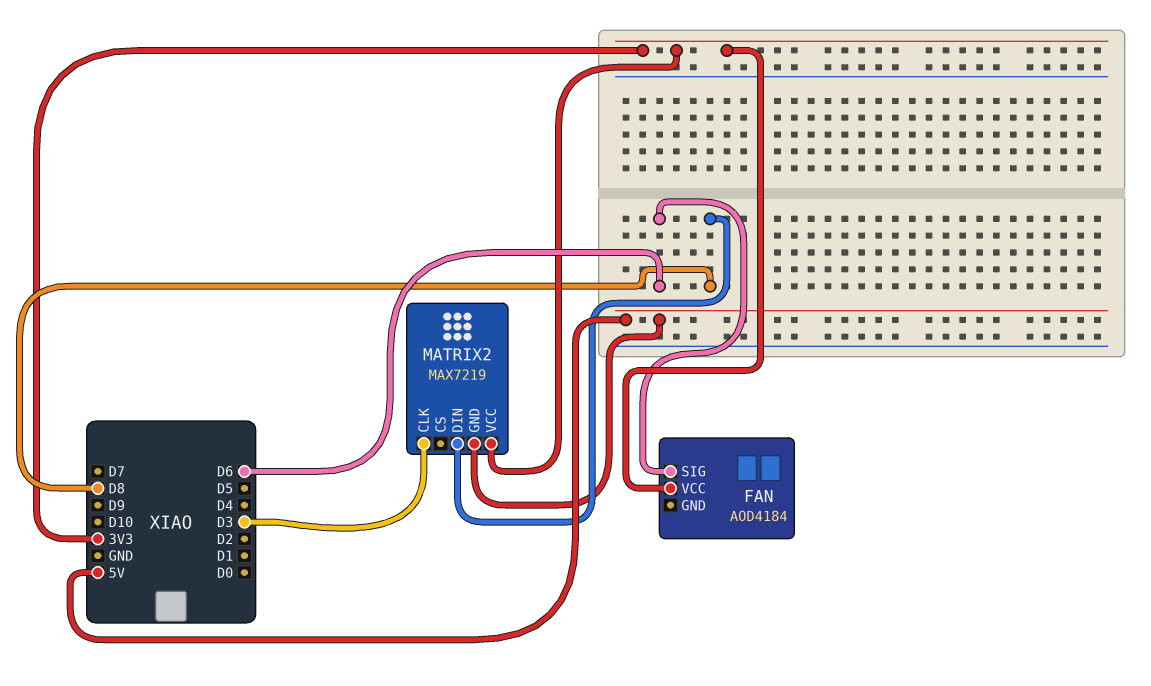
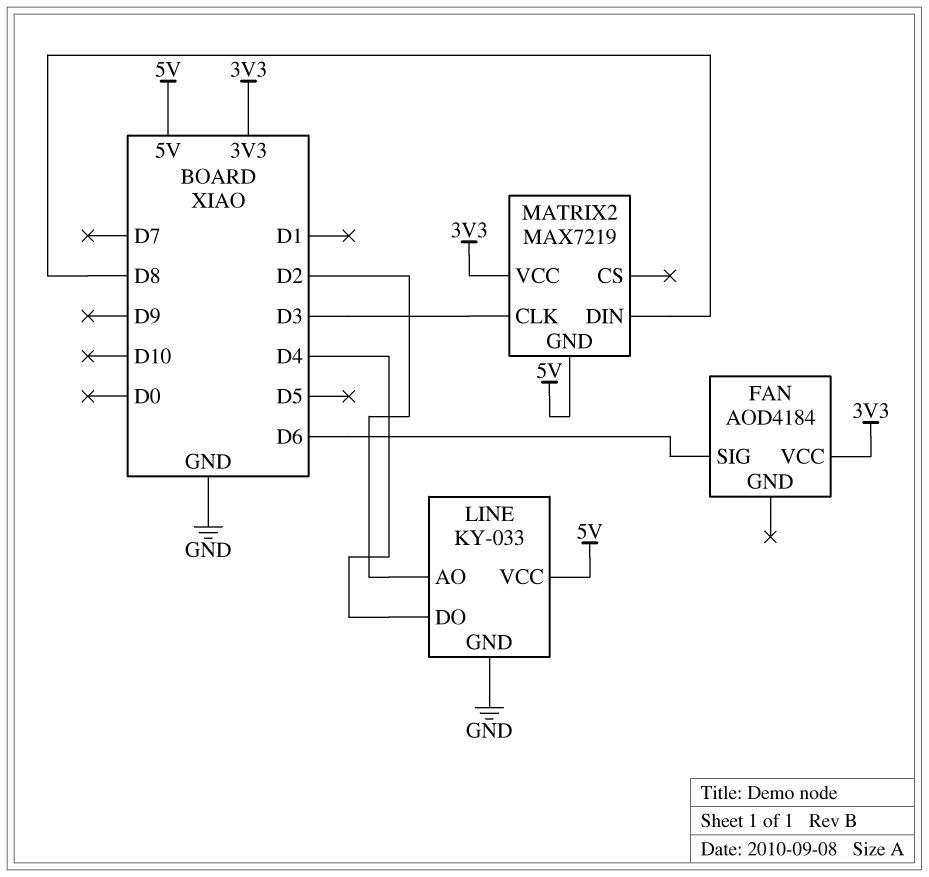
LINE: none -> KY-033
LINE pin AO: none -> D2
LINE pin DO: none -> D4
LINE pin GND: none -> GND
LINE pin VCC: none -> 5V

